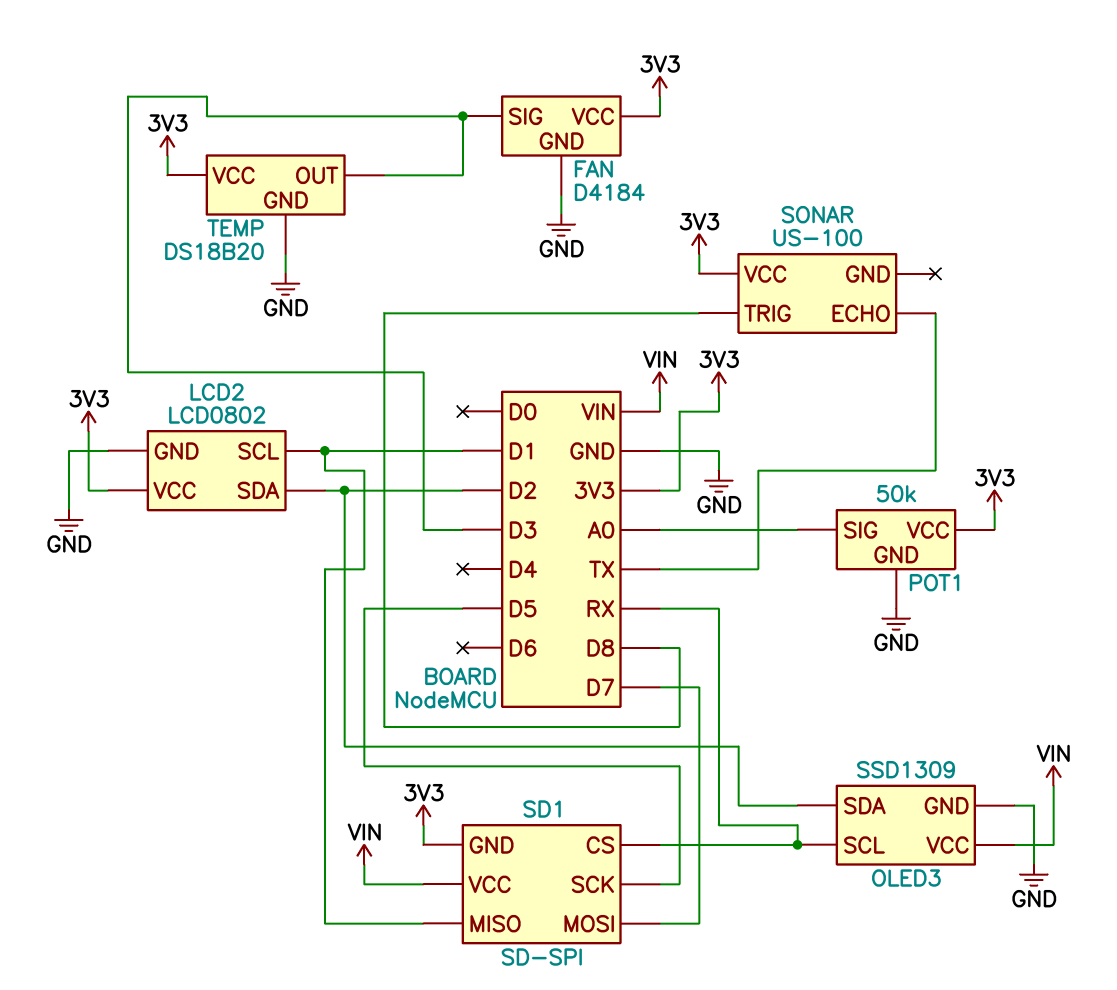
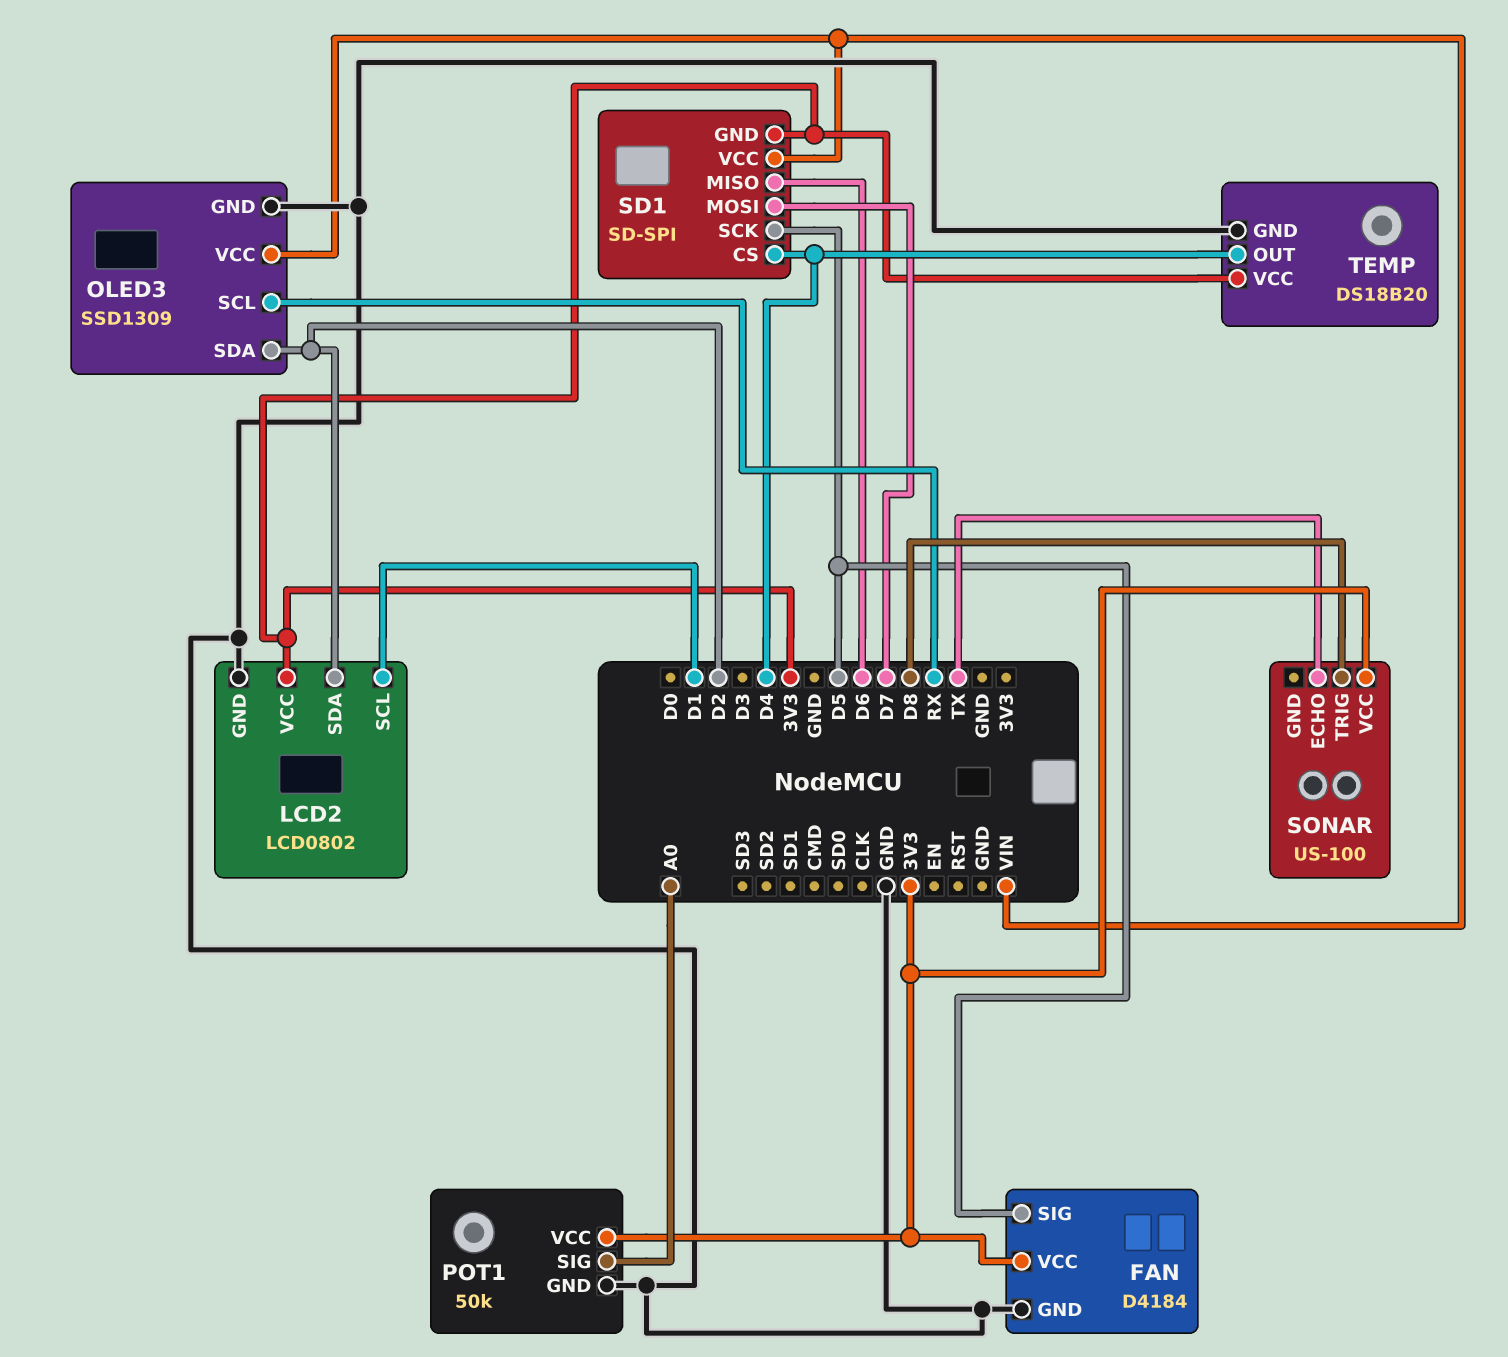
FAN pin SIG: D3 -> D5
SD1 pin CS: RX -> D4
SD1 pin MISO: D1 -> D6
TEMP pin OUT: D3 -> D4

